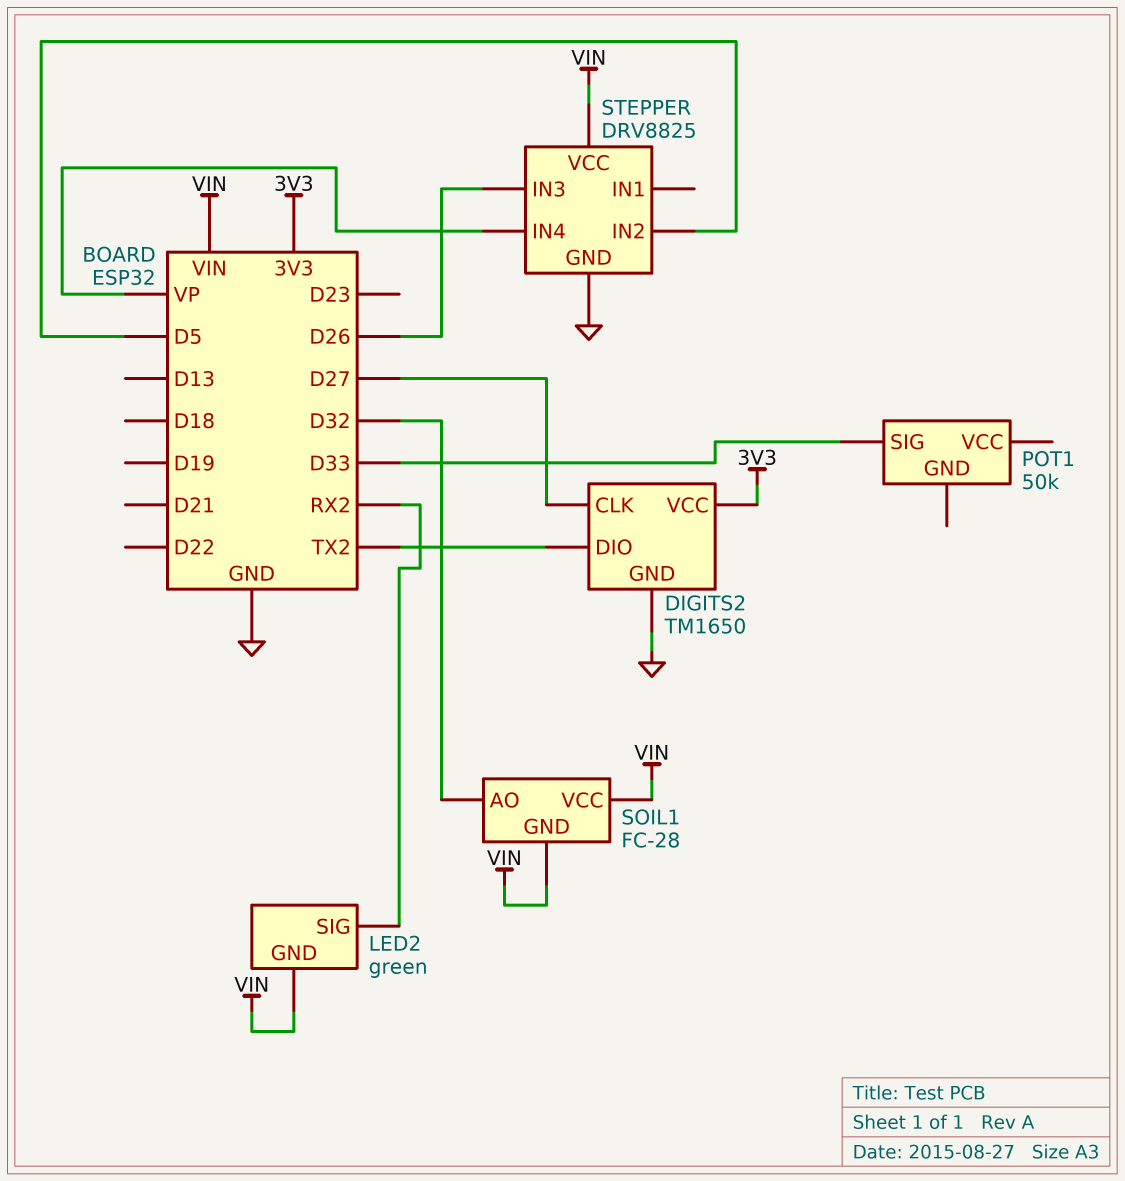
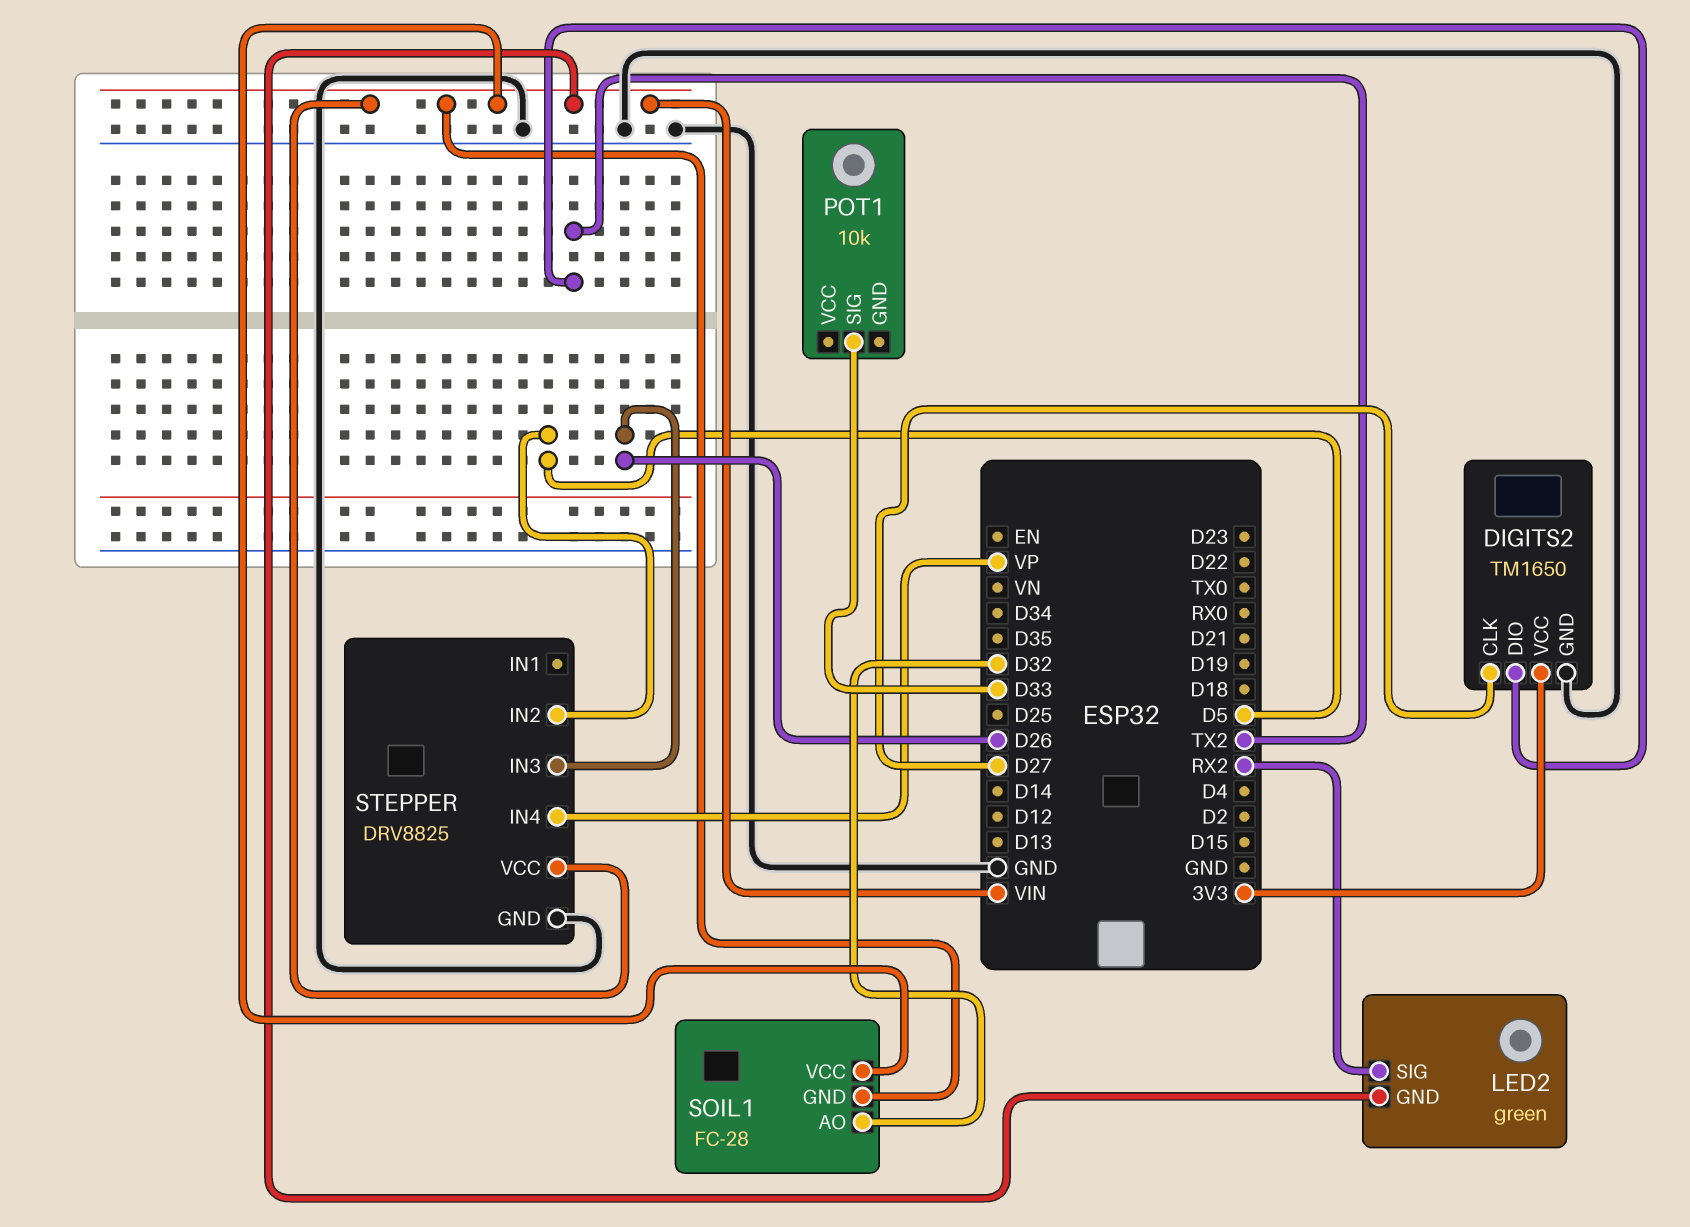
POT1: 50k -> 10k

